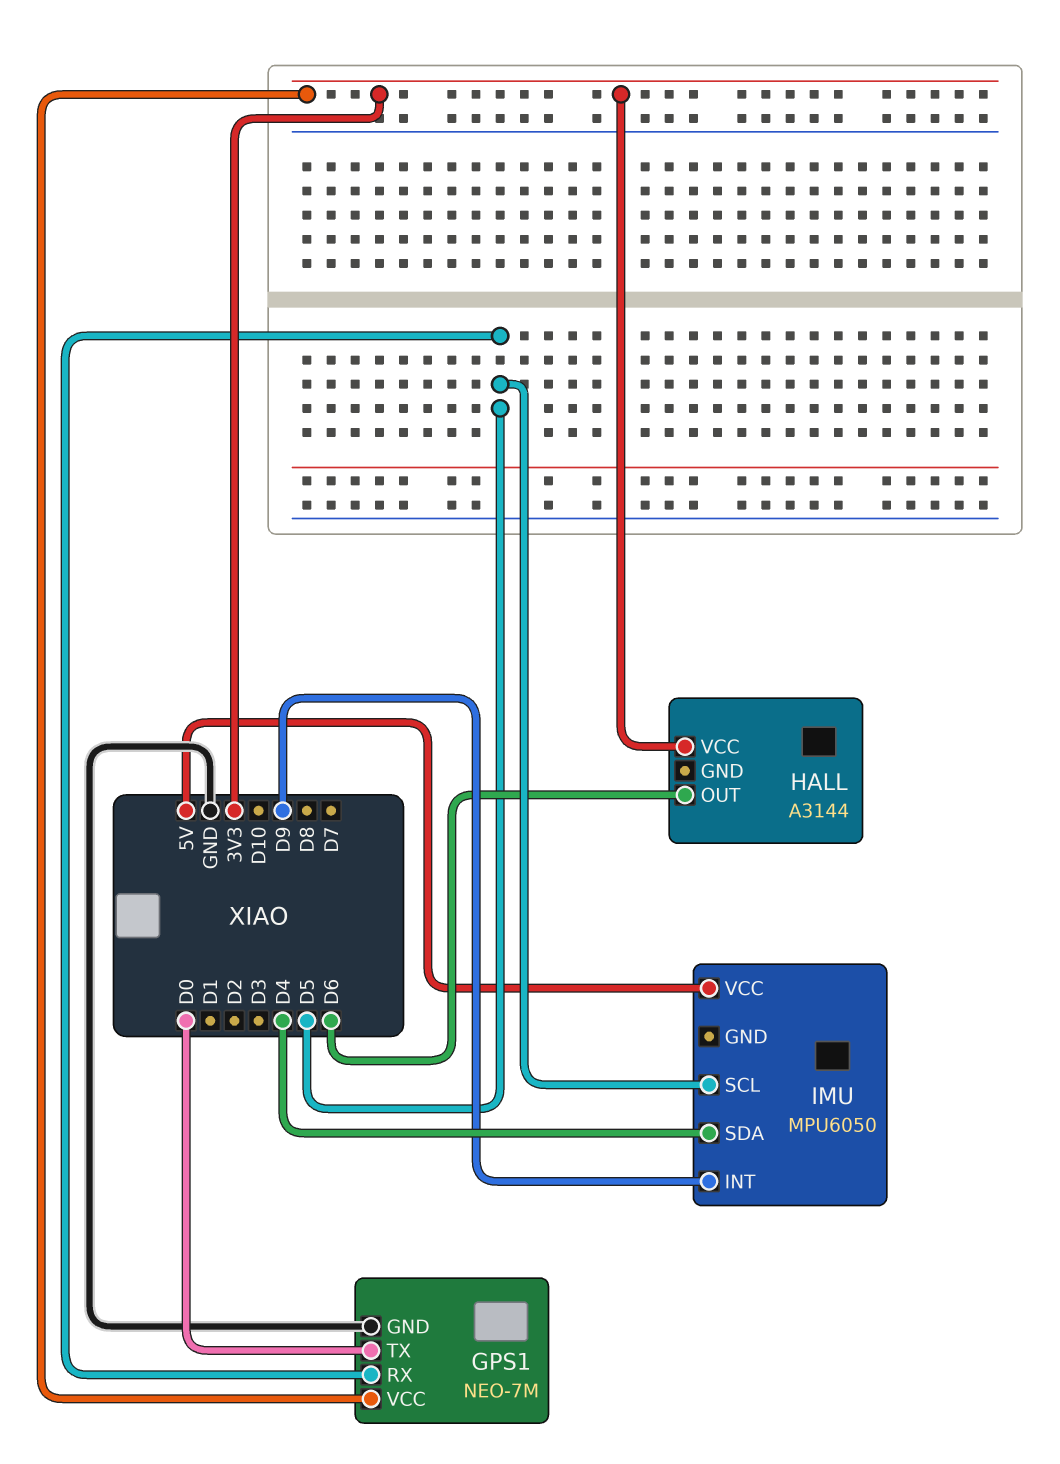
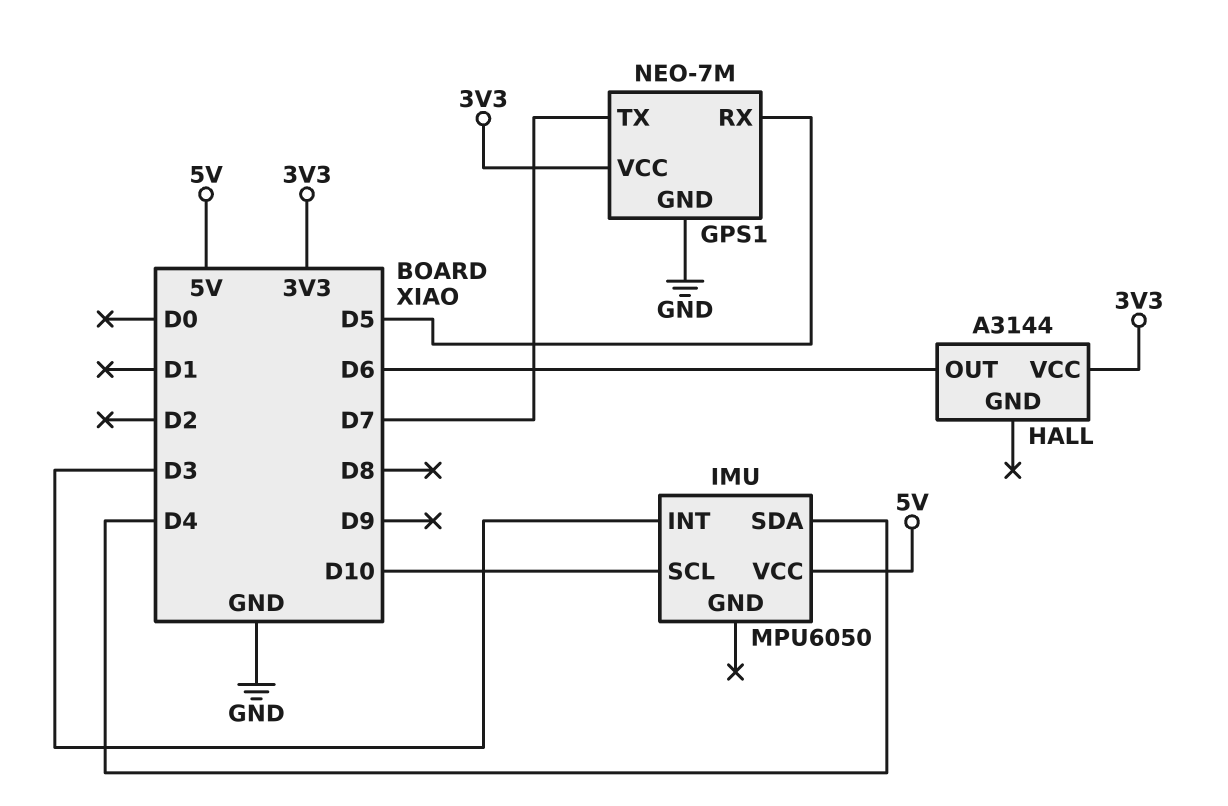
GPS1 pin TX: D0 -> D7
IMU pin INT: D9 -> D3
IMU pin SCL: D5 -> D10

